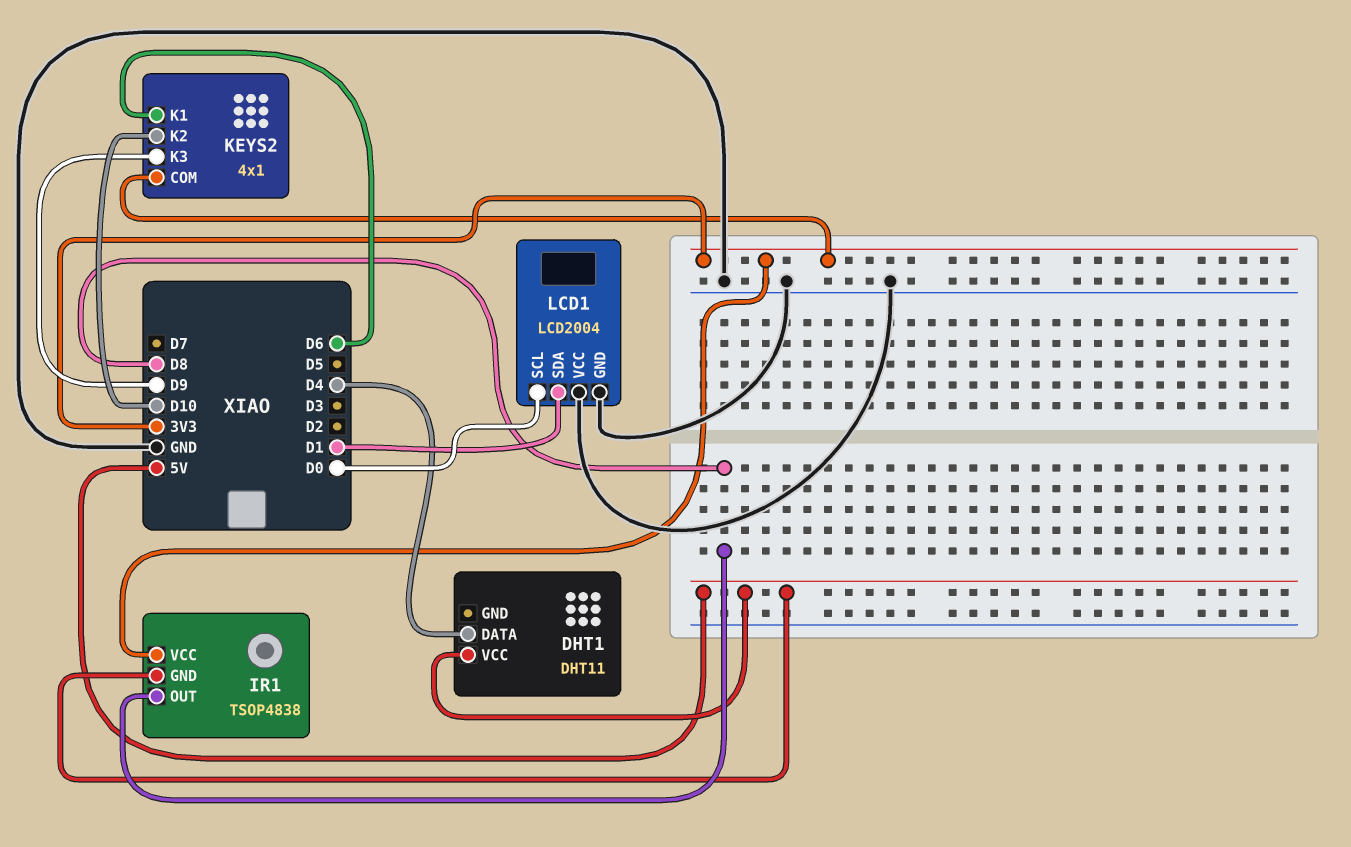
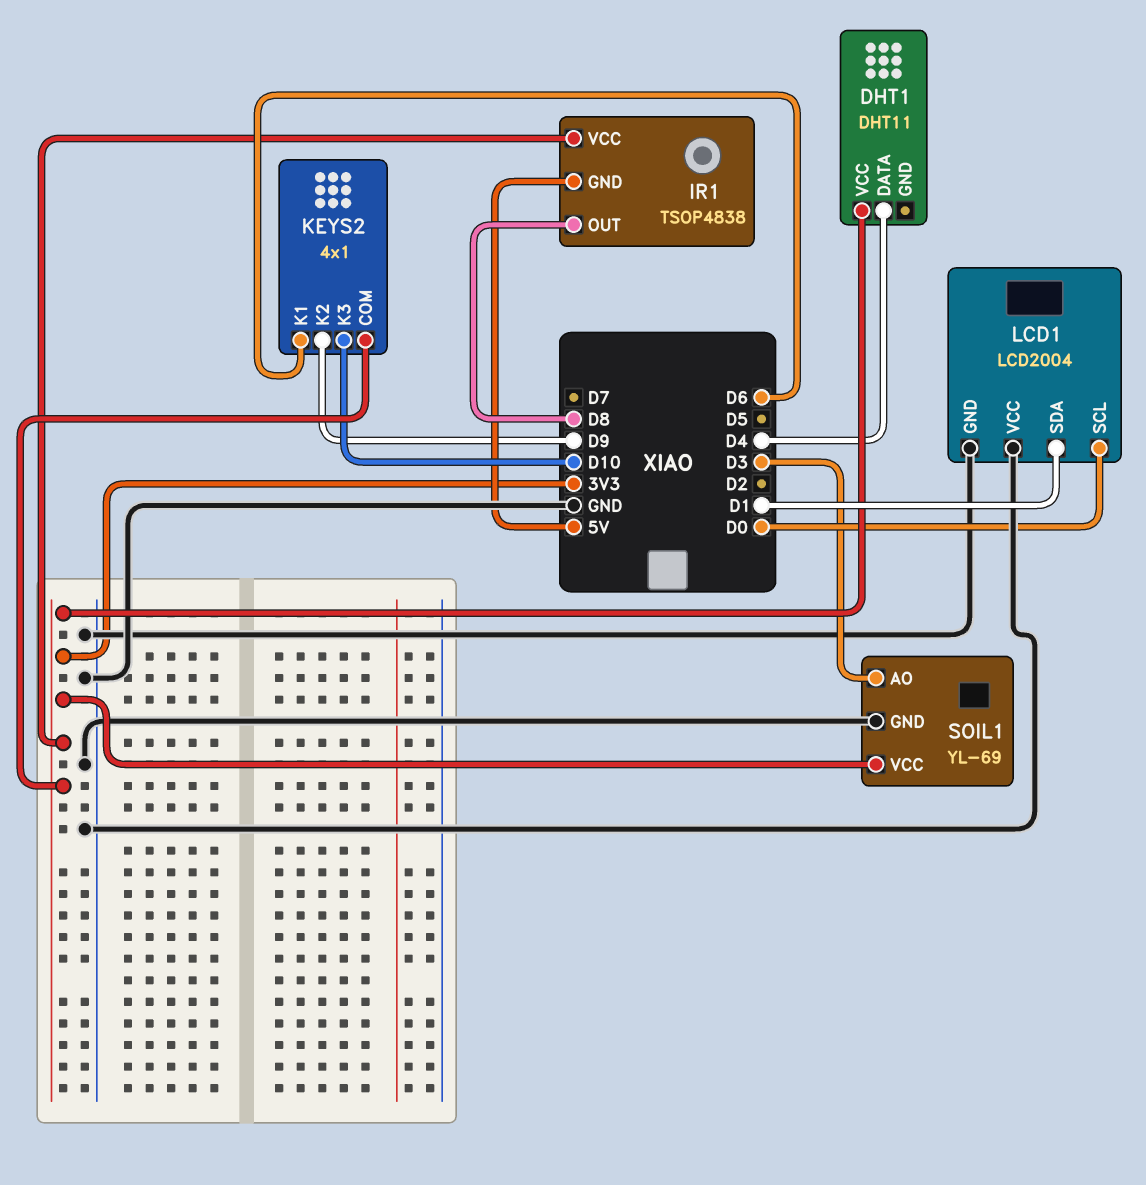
DHT1 pin VCC: 5V -> 3V3
KEYS2 pin K2: D10 -> D9
KEYS2 pin K3: D9 -> D10
SOIL1: none -> YL-69
SOIL1 pin AO: none -> D3
SOIL1 pin GND: none -> GND
SOIL1 pin VCC: none -> 3V3

